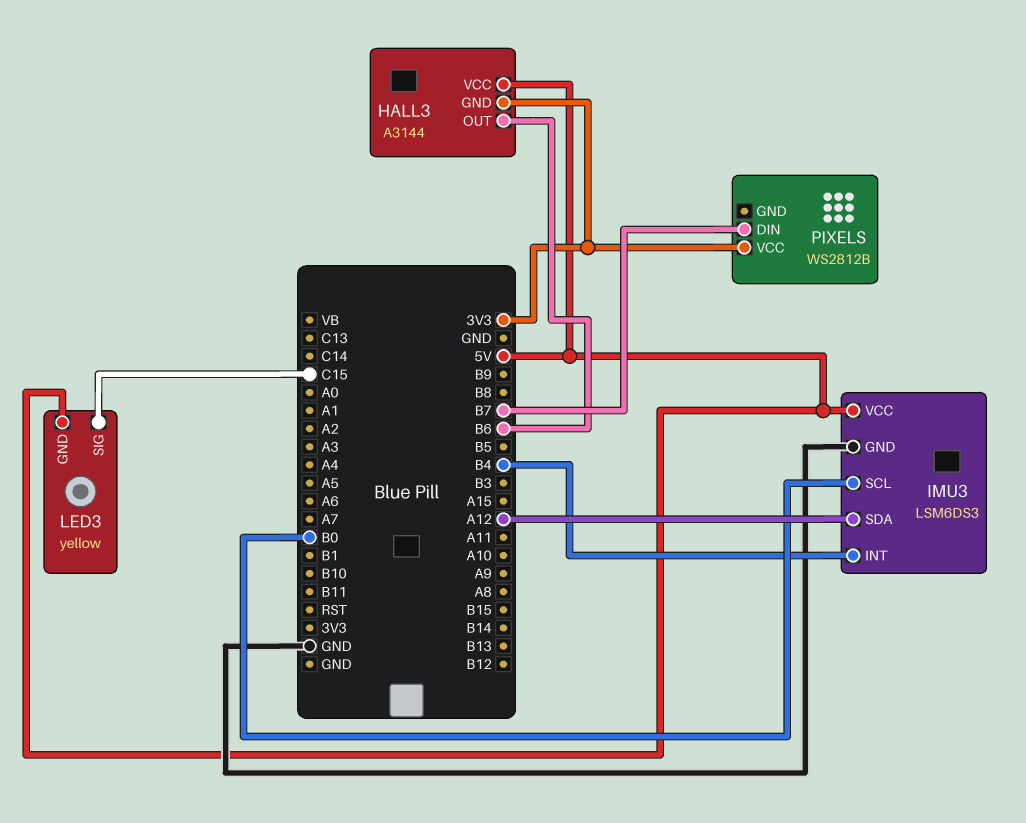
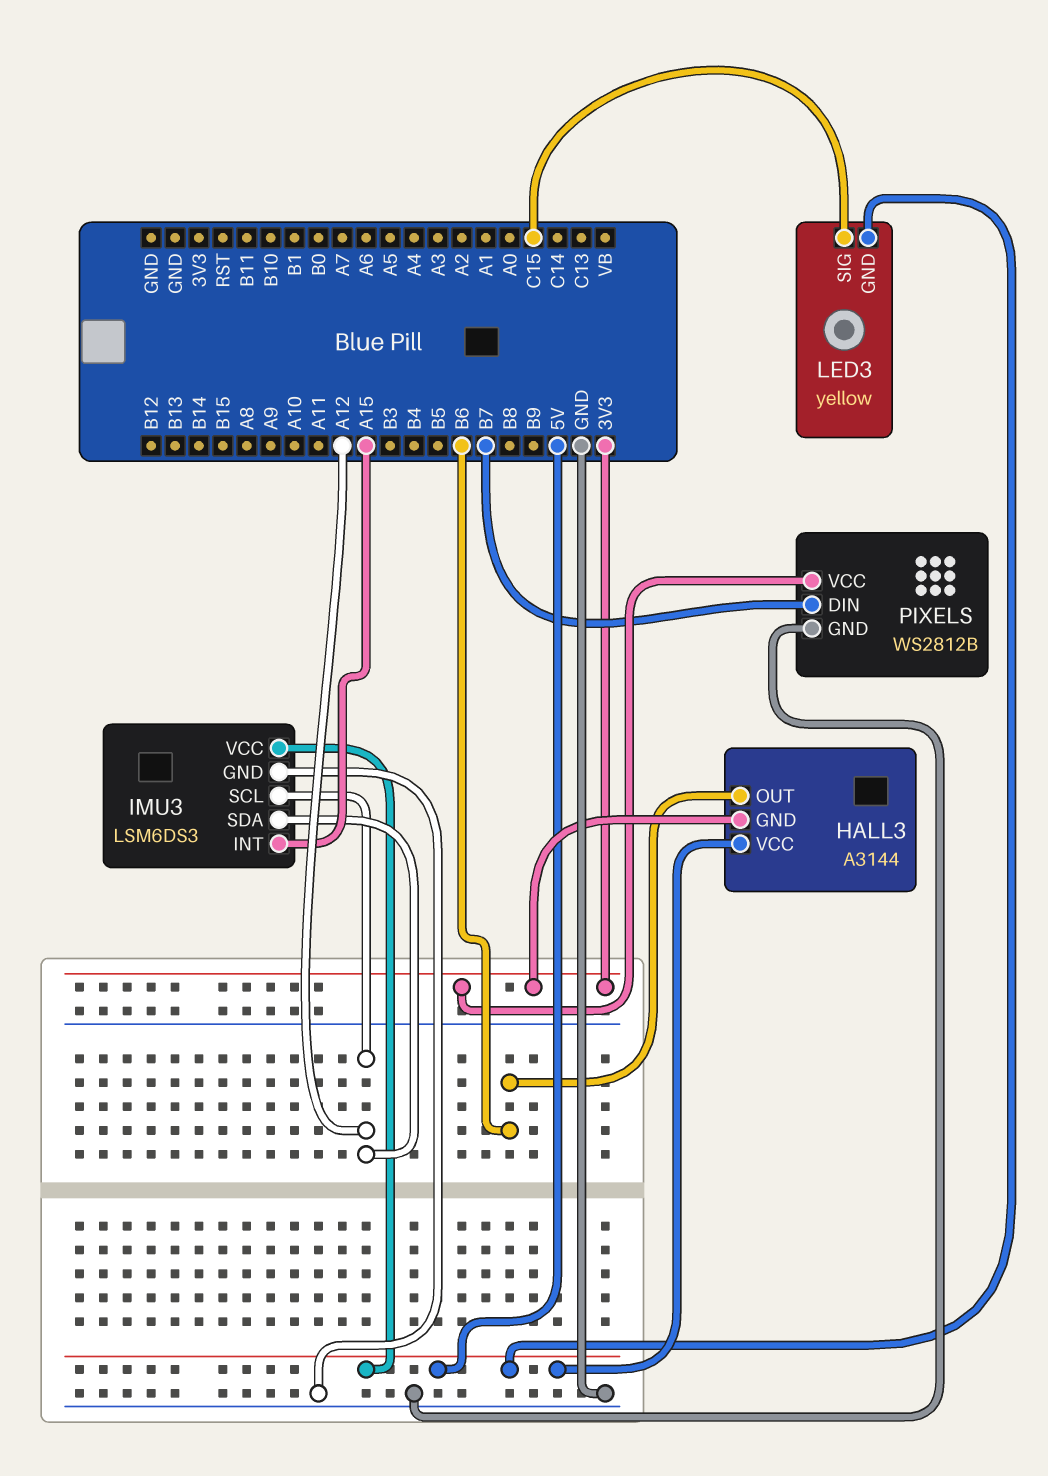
IMU3 pin INT: B4 -> A15
IMU3 pin SCL: B0 -> A12
PIXELS pin GND: none -> GND

